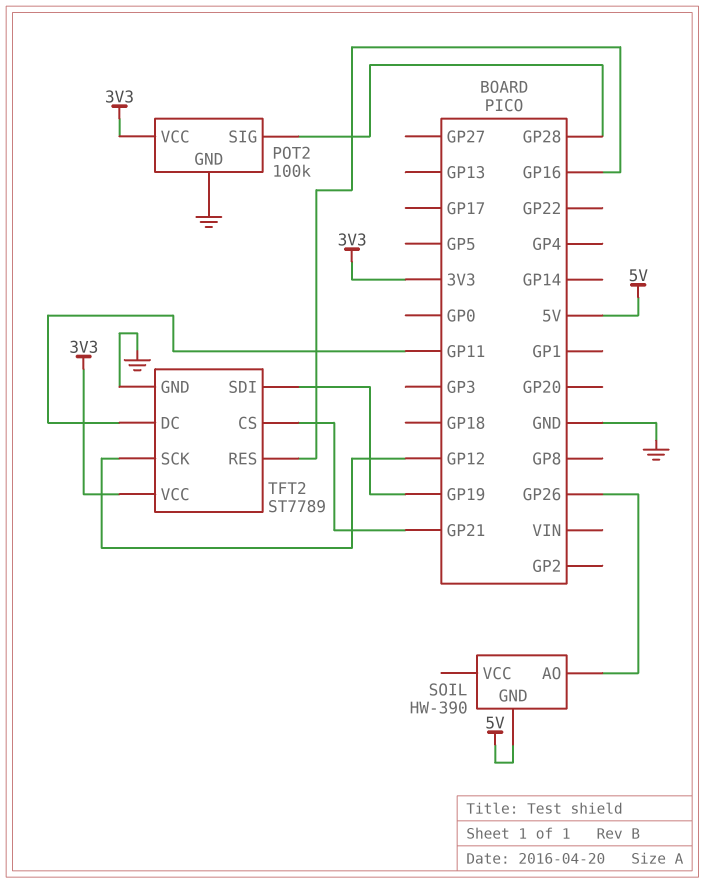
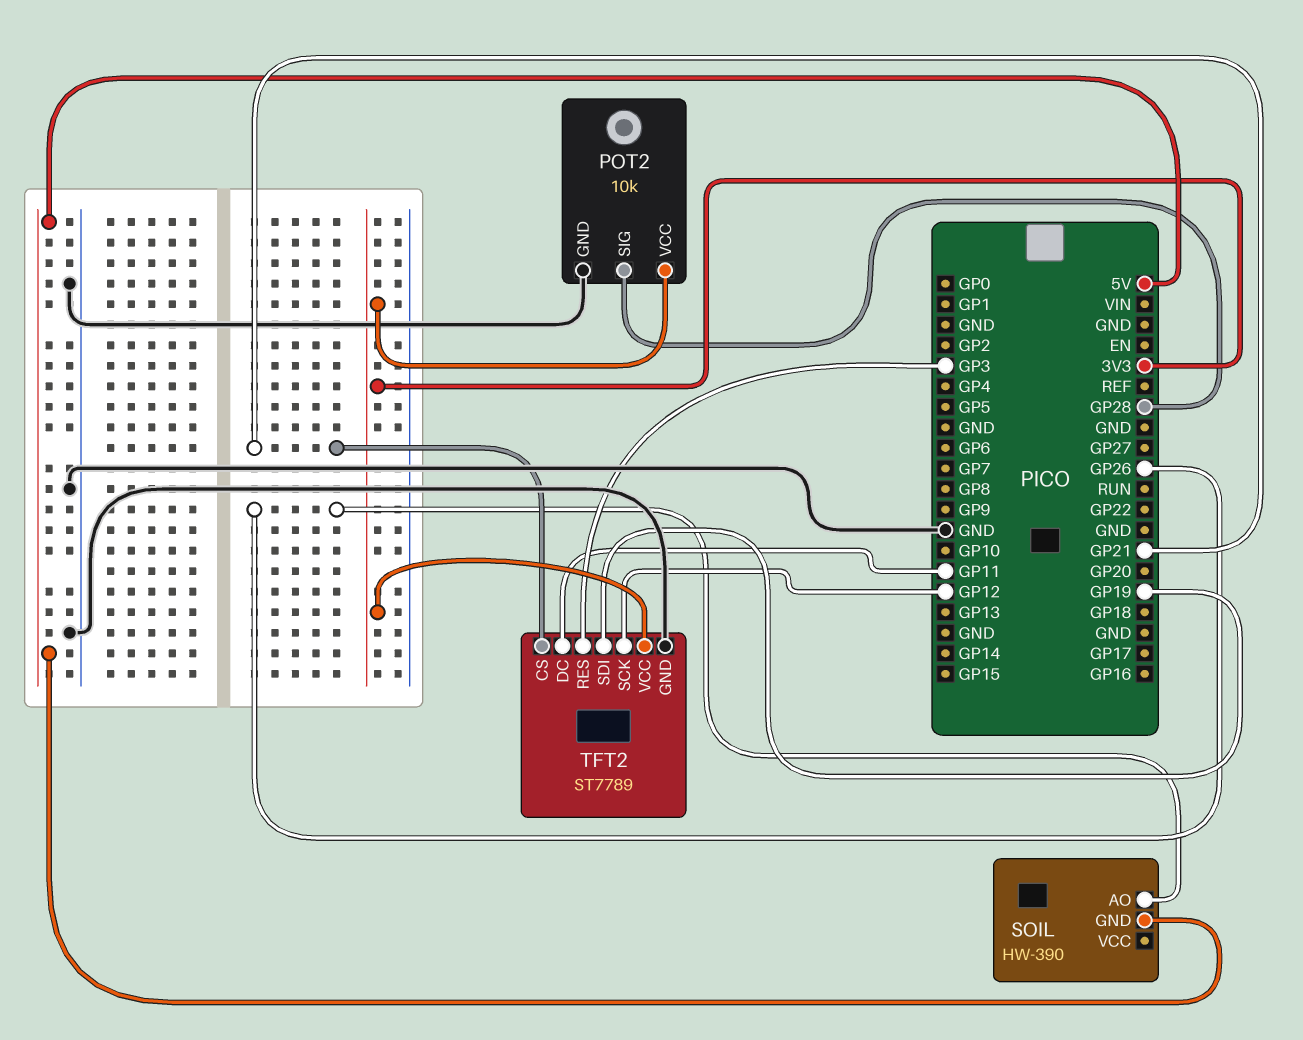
POT2: 100k -> 10k
TFT2 pin RES: GP16 -> GP3

